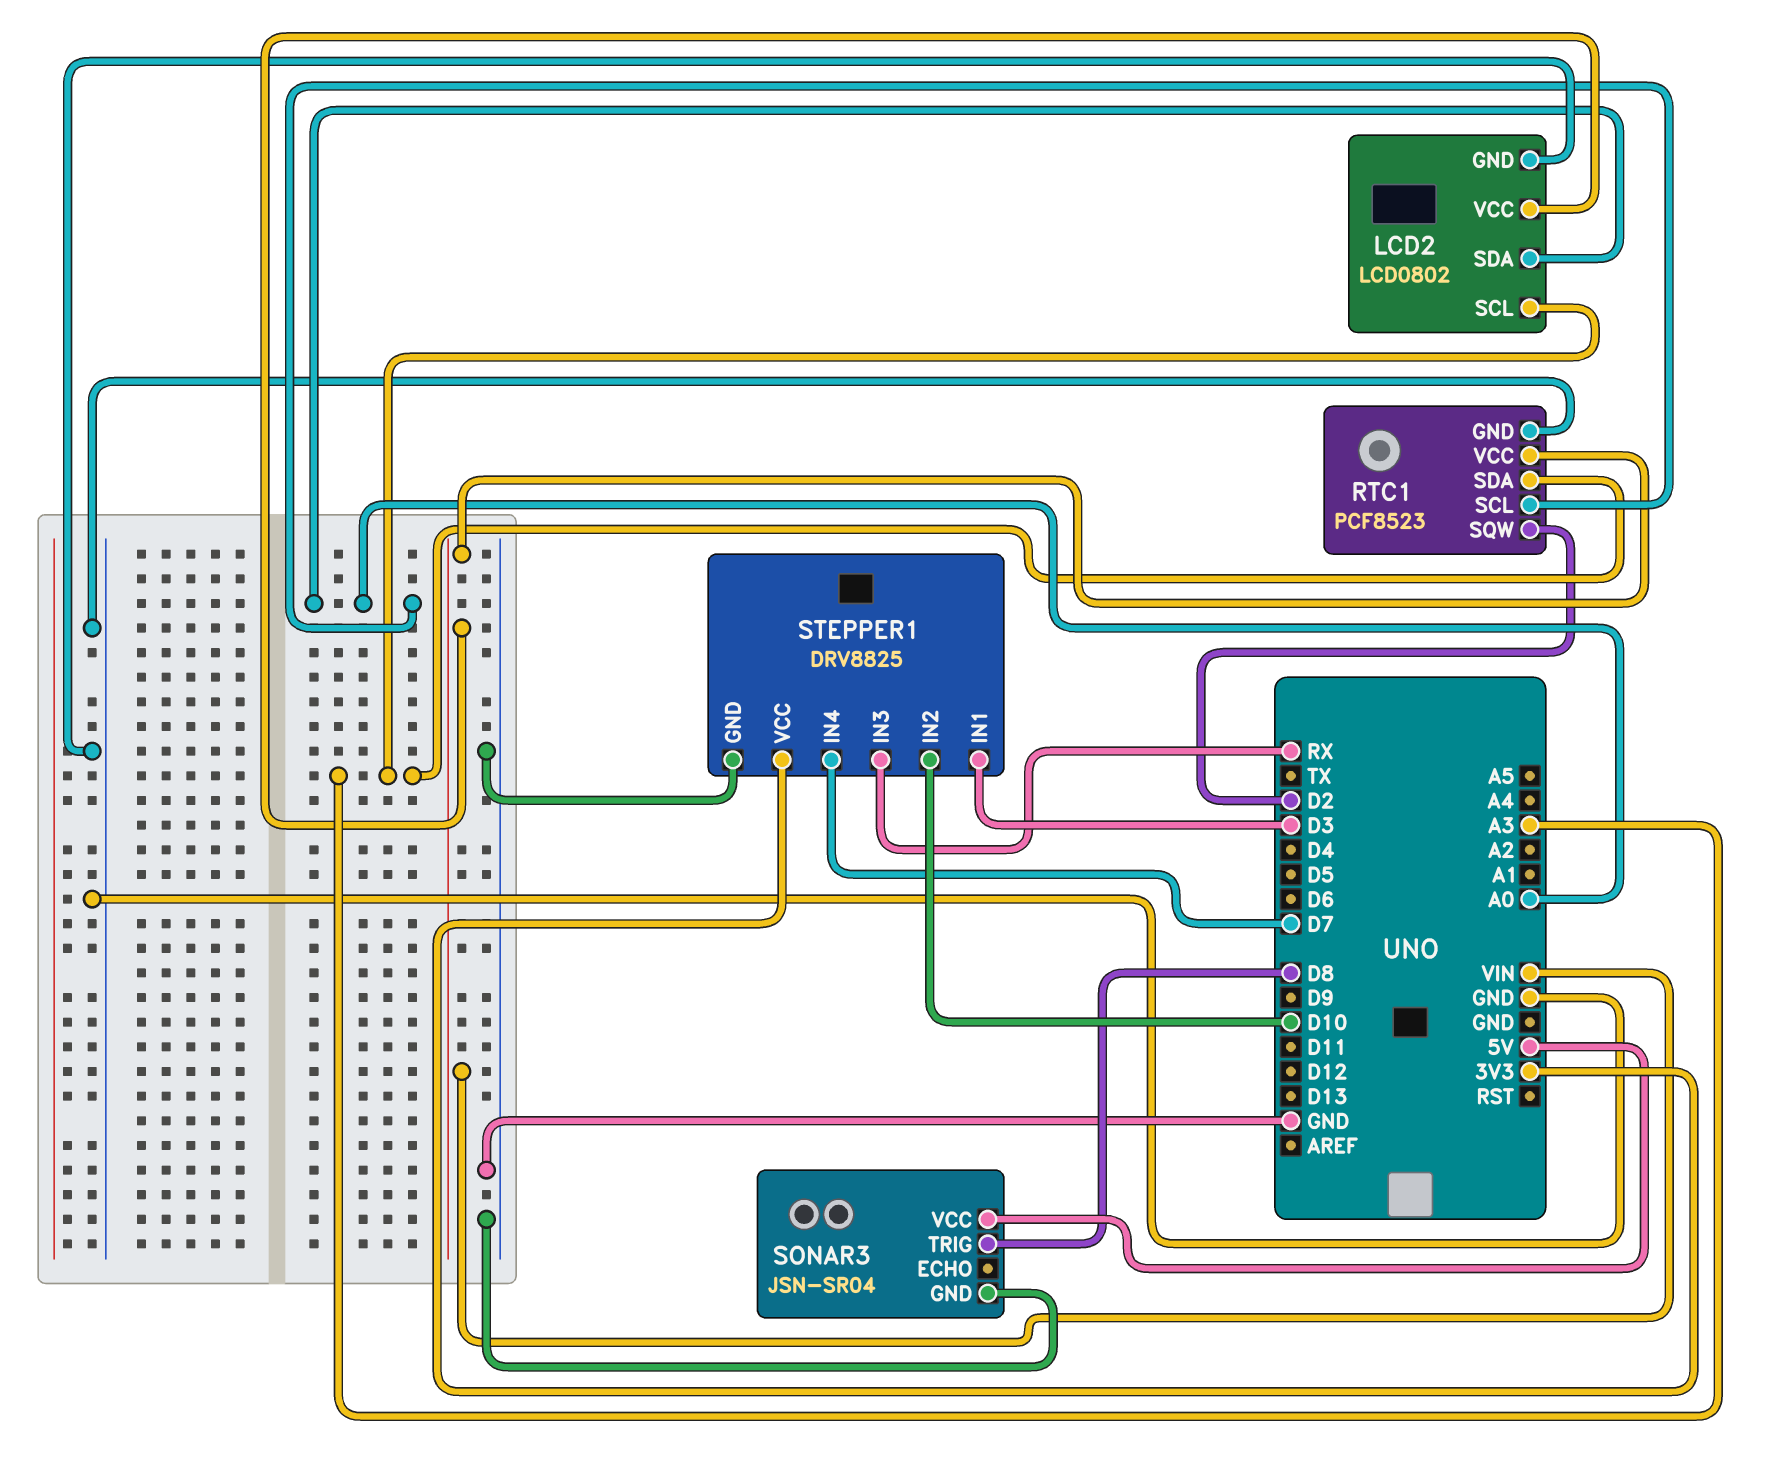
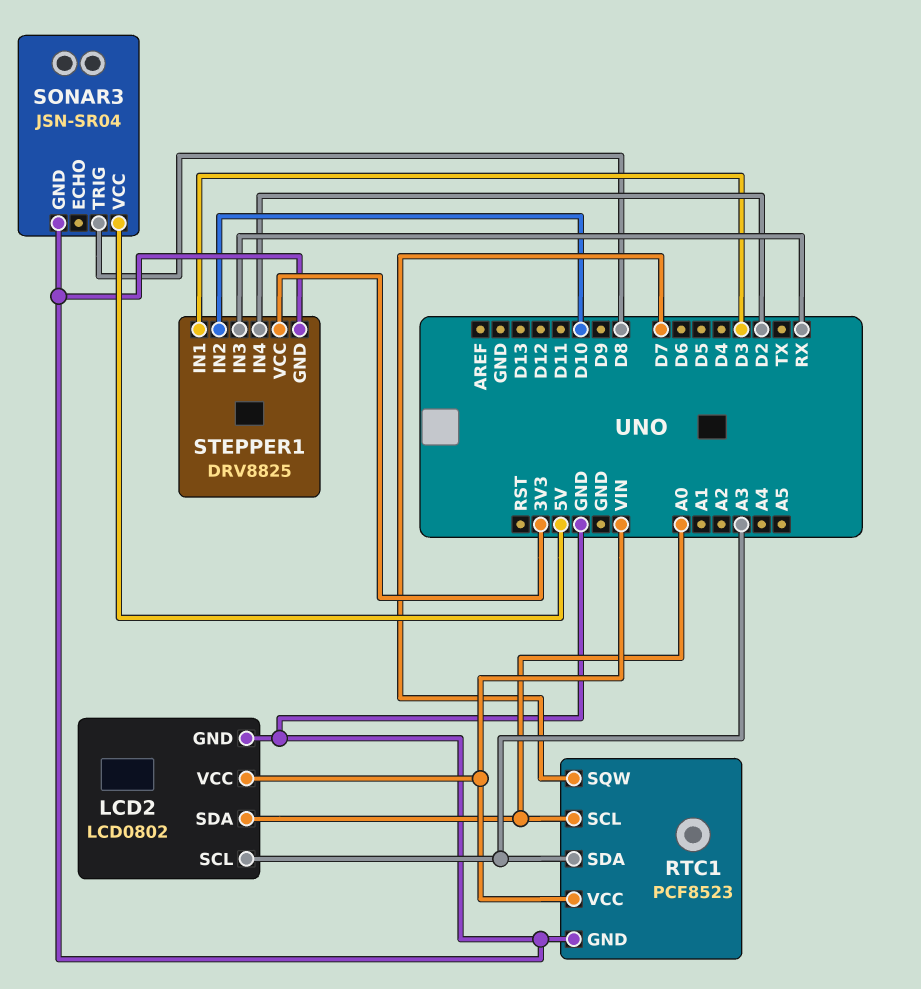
RTC1 pin SQW: D2 -> D7
STEPPER1 pin IN4: D7 -> D2

